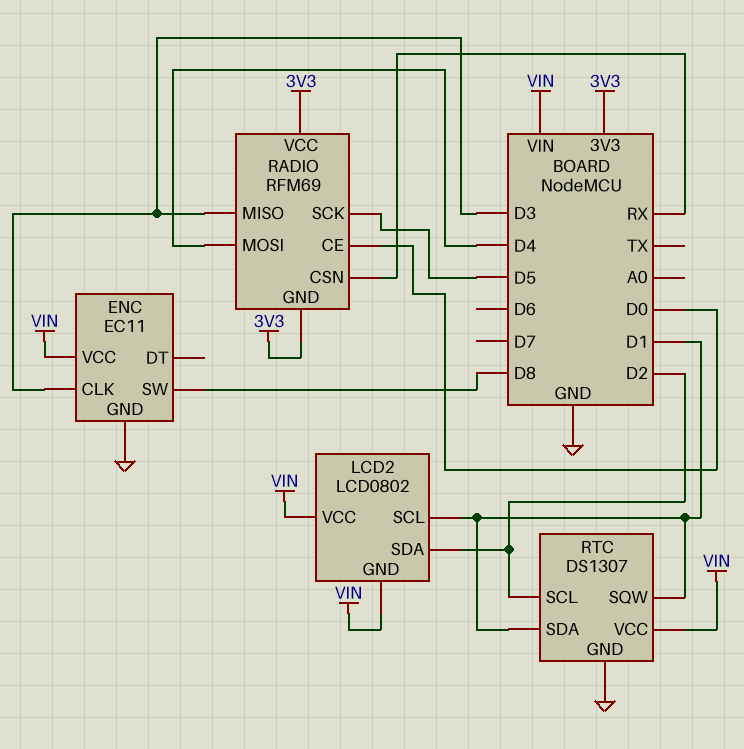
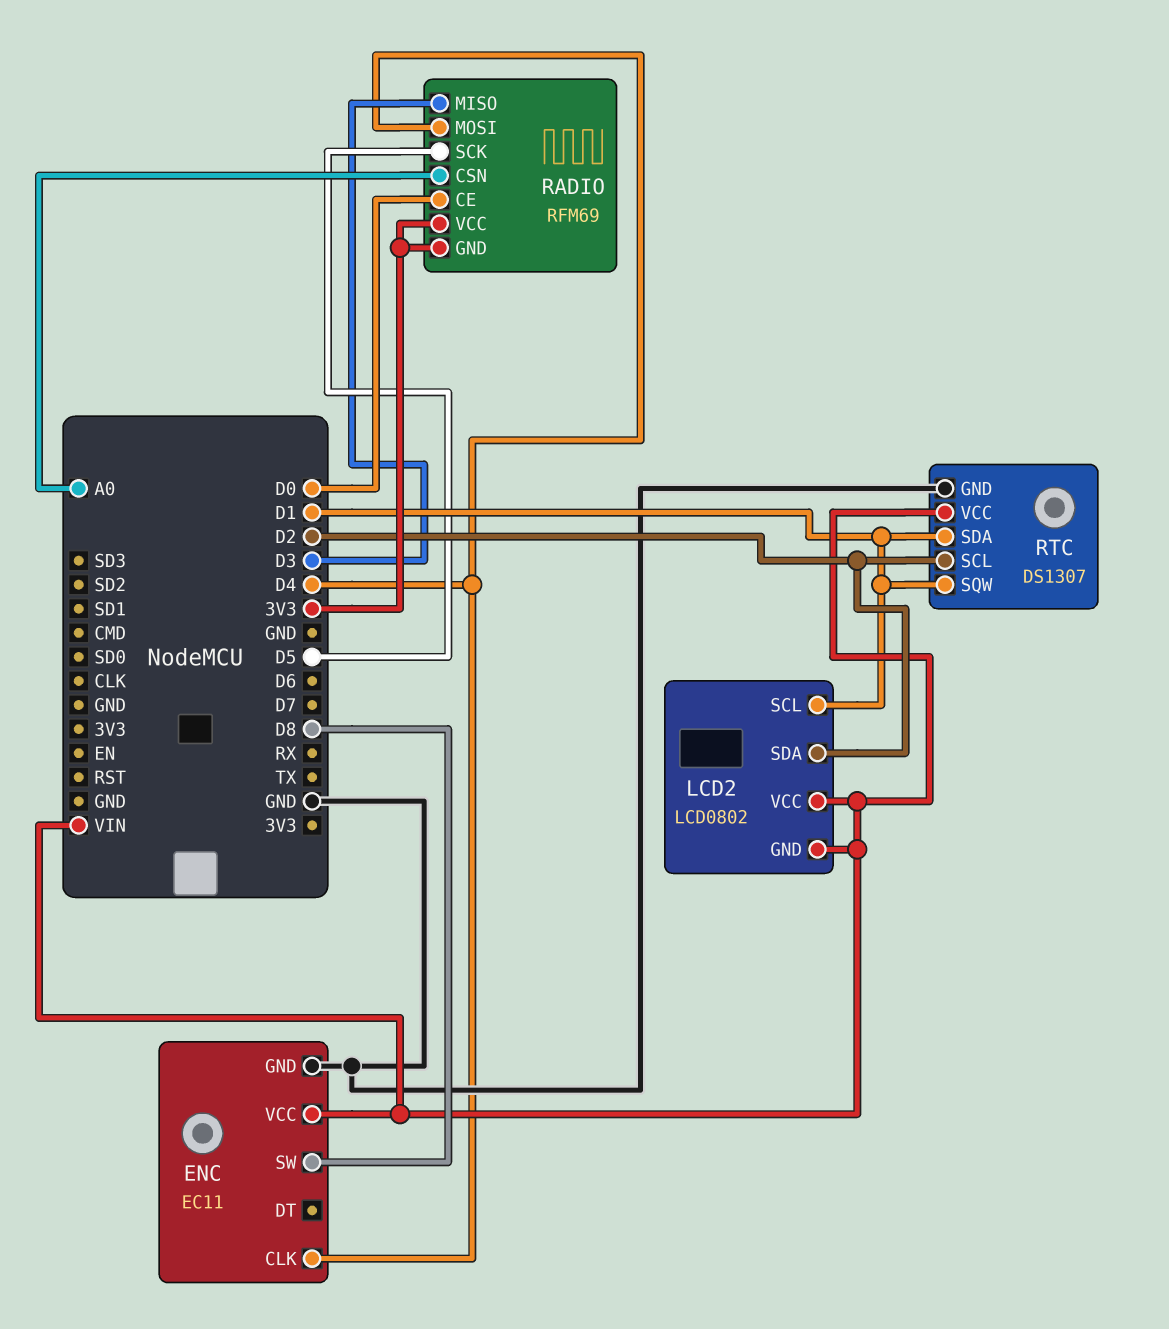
ENC pin CLK: D3 -> D4
RADIO pin CSN: RX -> A0

